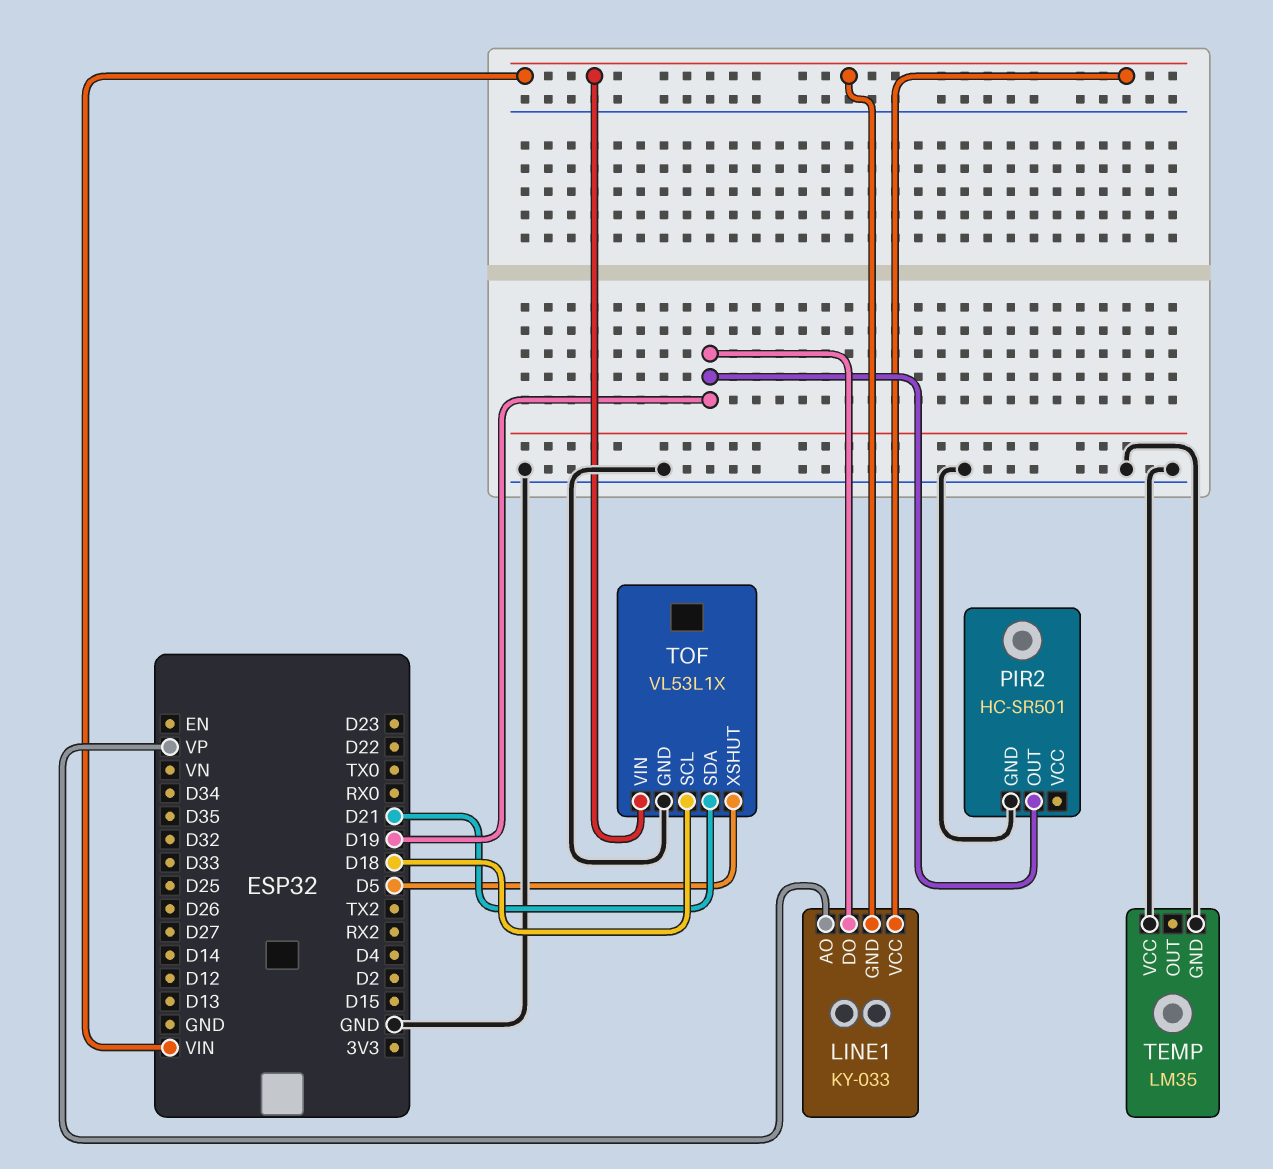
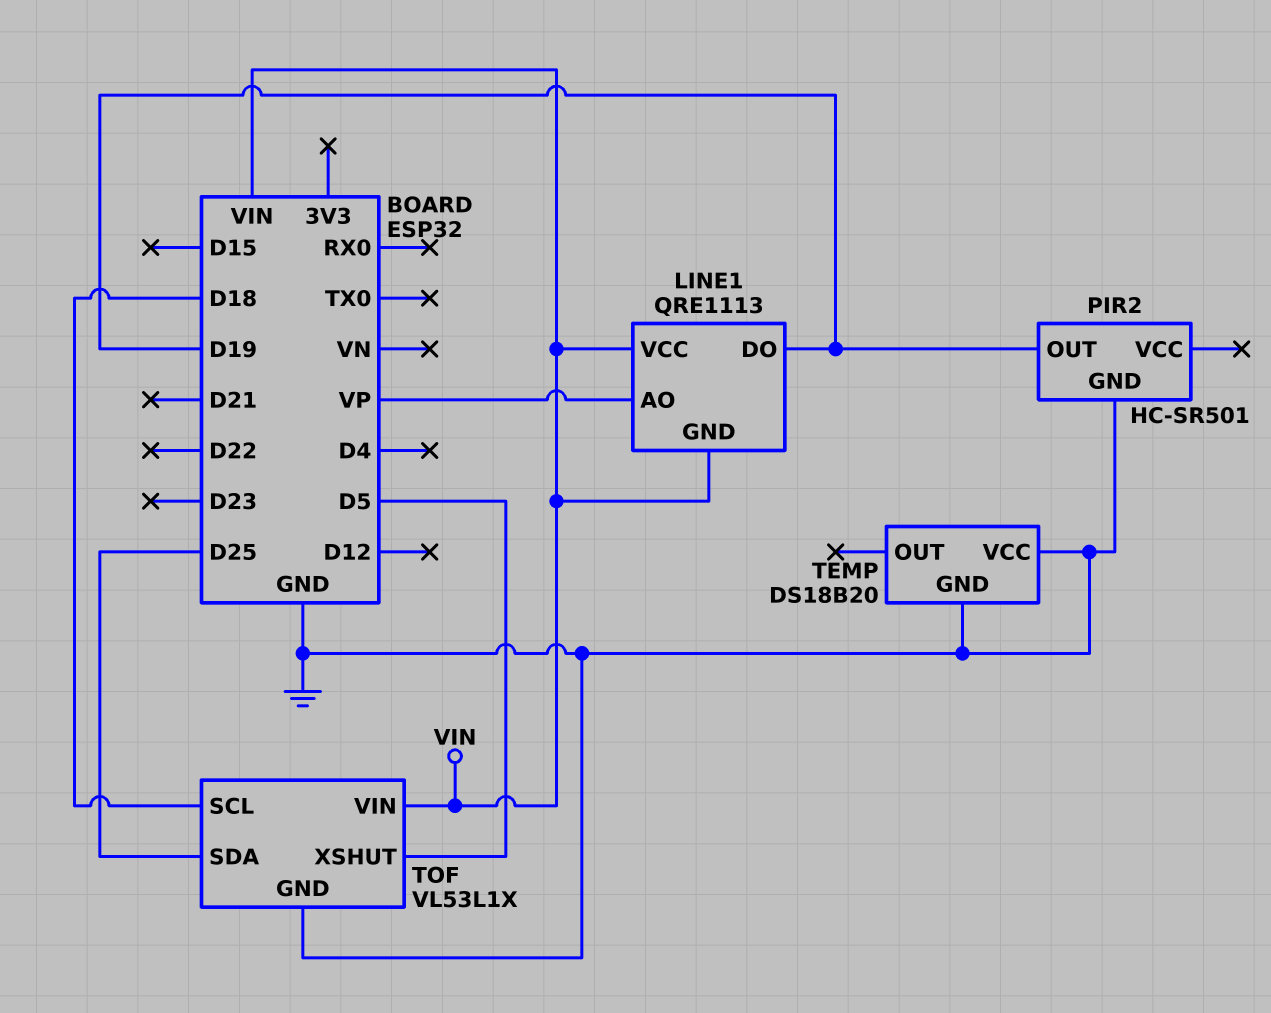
LINE1: KY-033 -> QRE1113
TEMP: LM35 -> DS18B20
TOF pin SDA: D21 -> D25

